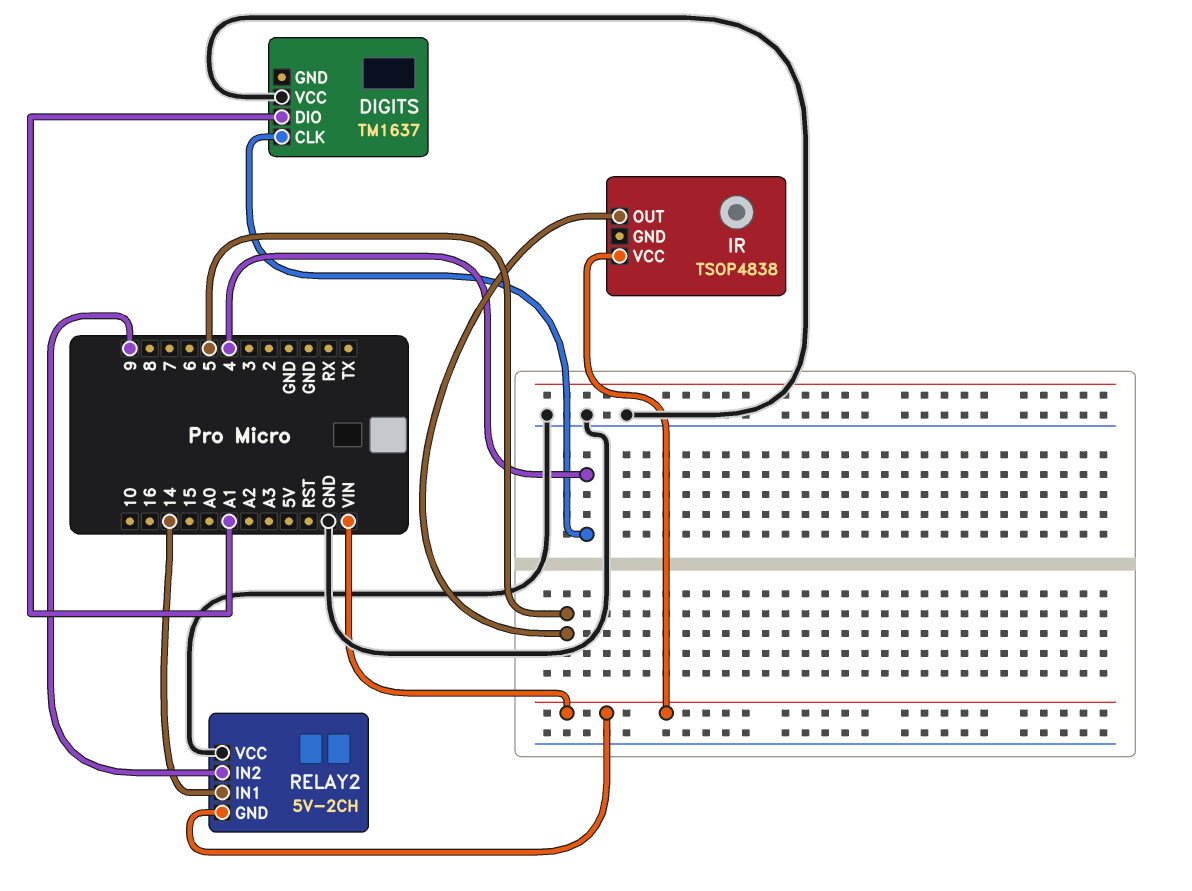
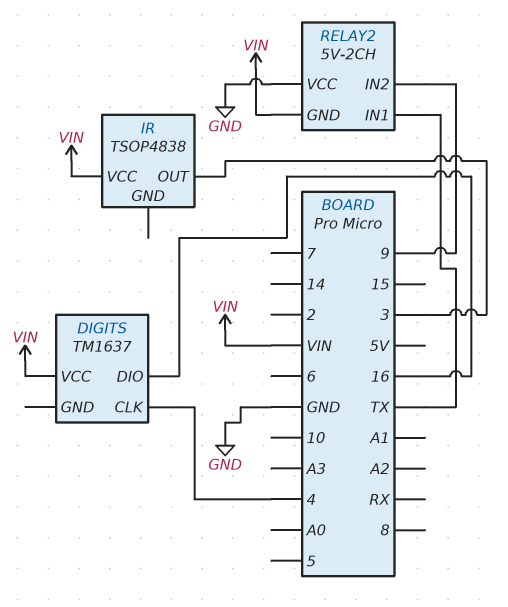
DIGITS pin DIO: A1 -> 16
DIGITS pin VCC: GND -> VIN
IR pin OUT: 5 -> 3
RELAY2 pin IN1: 14 -> TX

